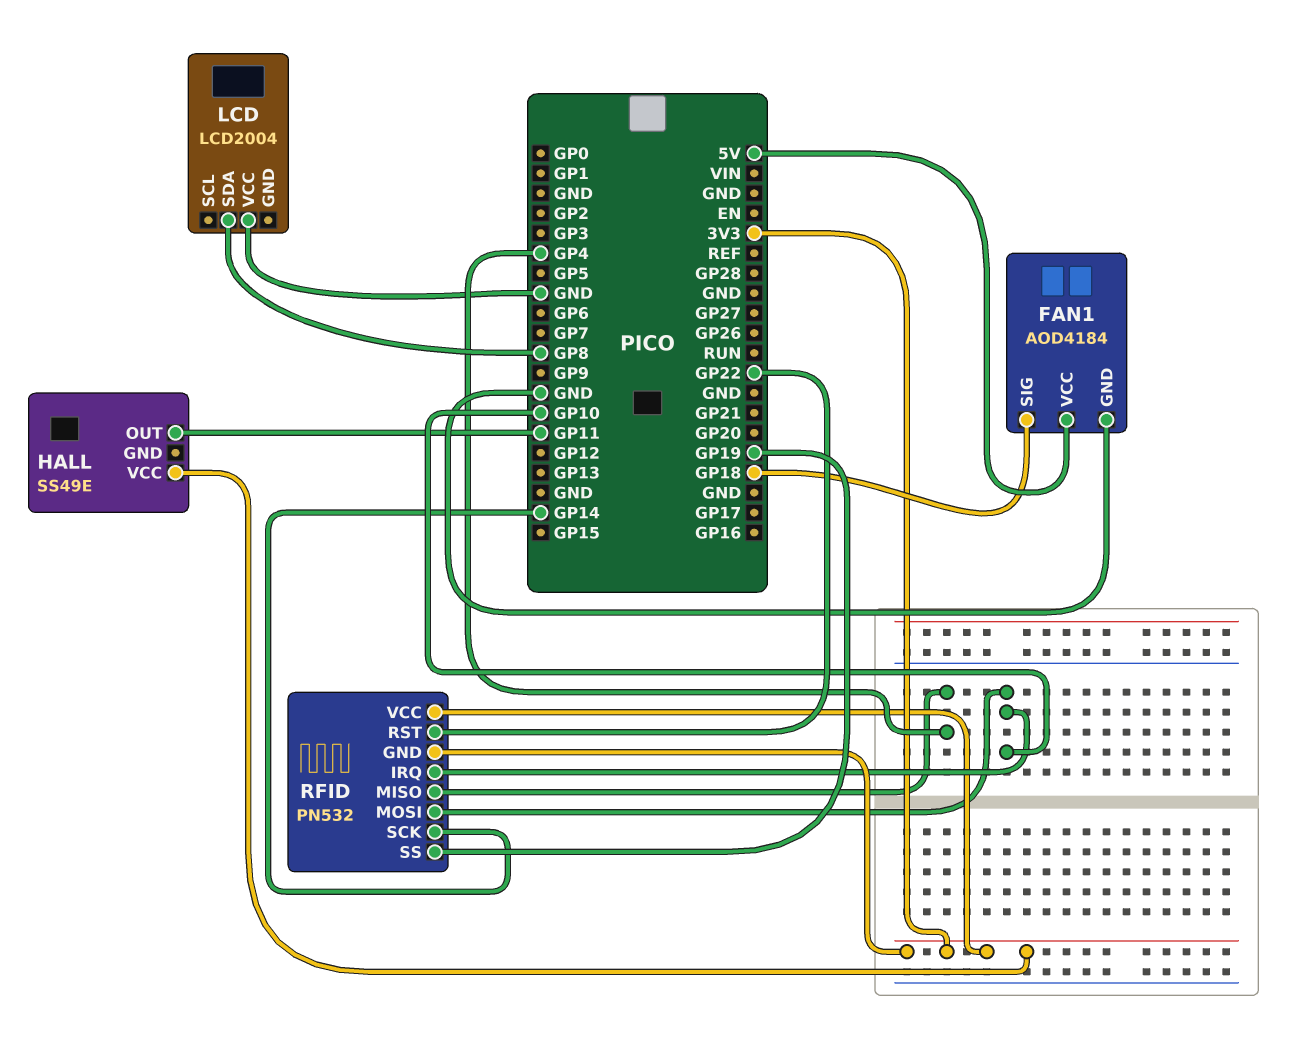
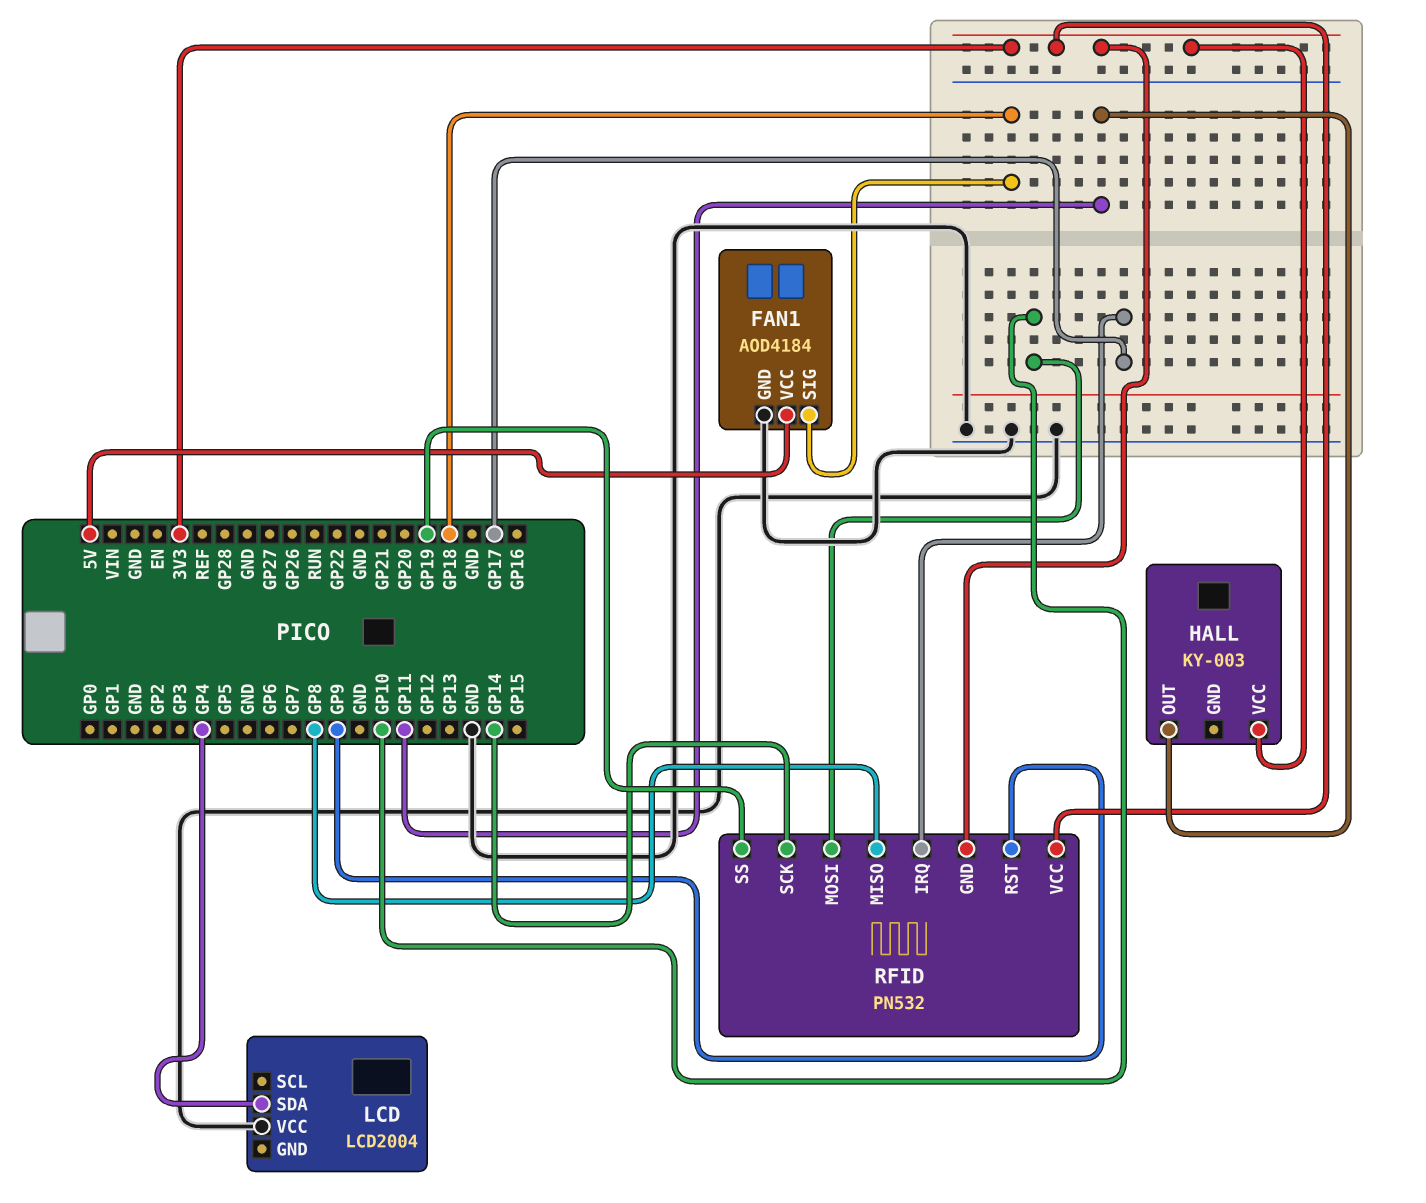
HALL: SS49E -> KY-003
LCD pin SDA: GP8 -> GP4
RFID pin IRQ: GP10 -> GP17
RFID pin MISO: GP4 -> GP8
RFID pin RST: GP22 -> GP9

